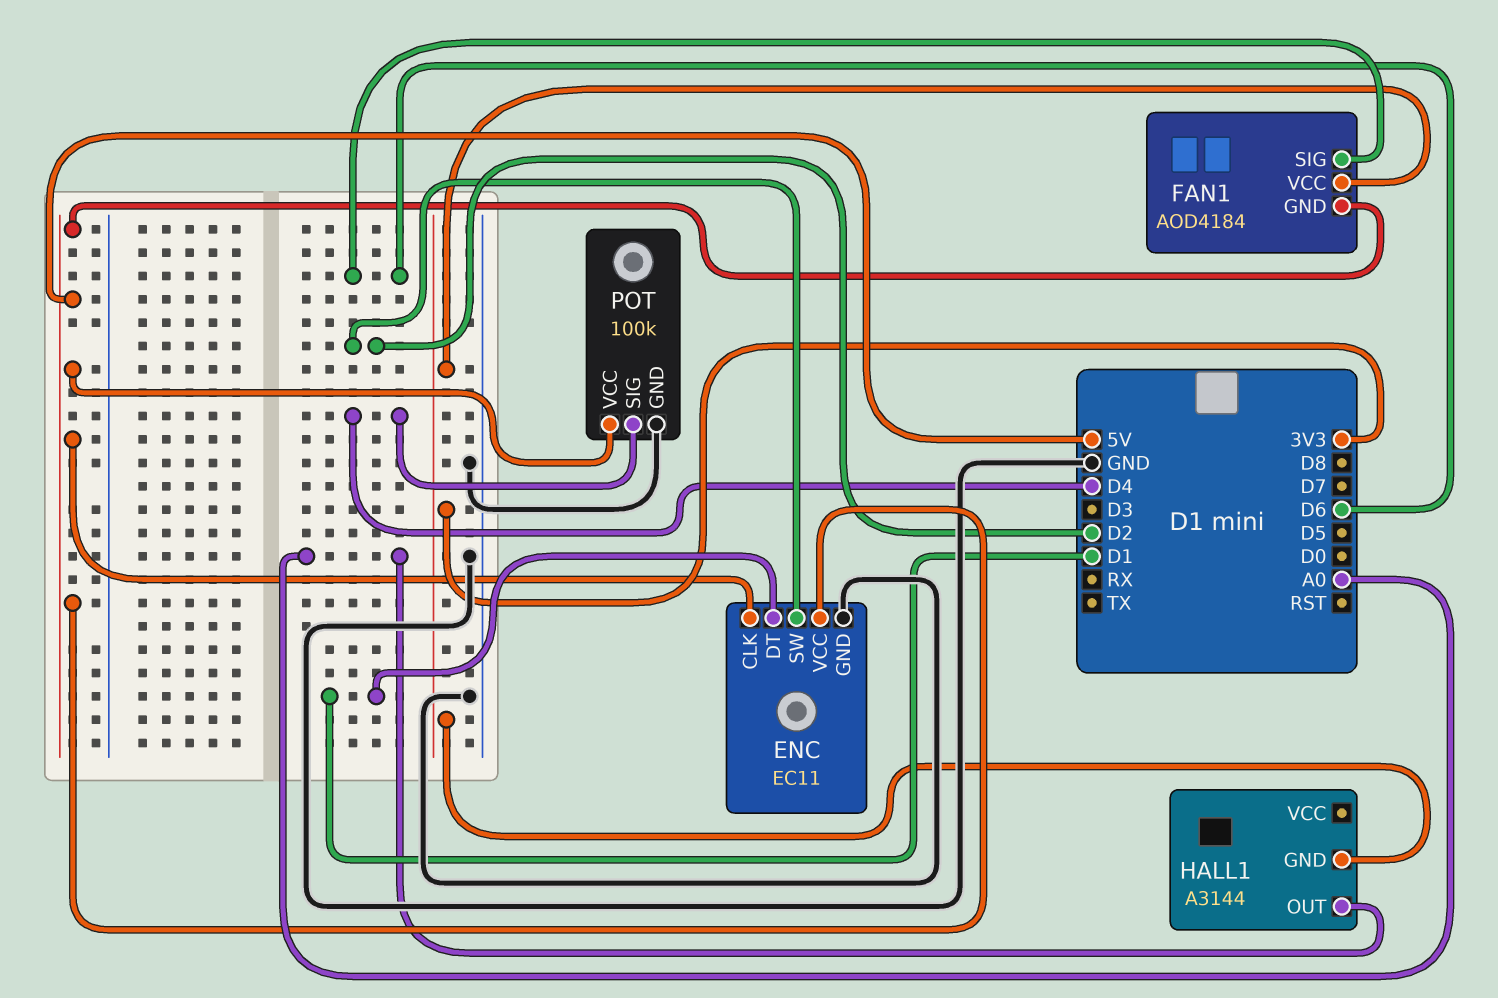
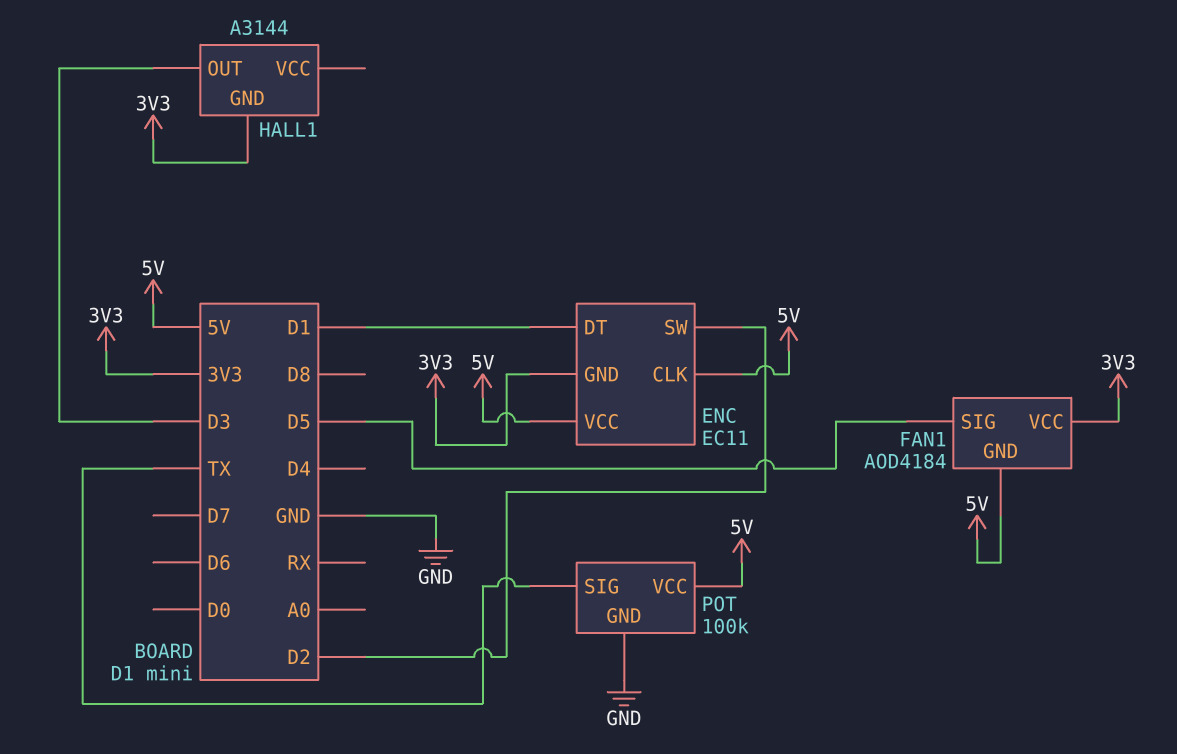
ENC pin GND: GND -> 3V3
FAN1 pin SIG: D6 -> D5
HALL1 pin OUT: A0 -> D3
POT pin SIG: D4 -> TX

